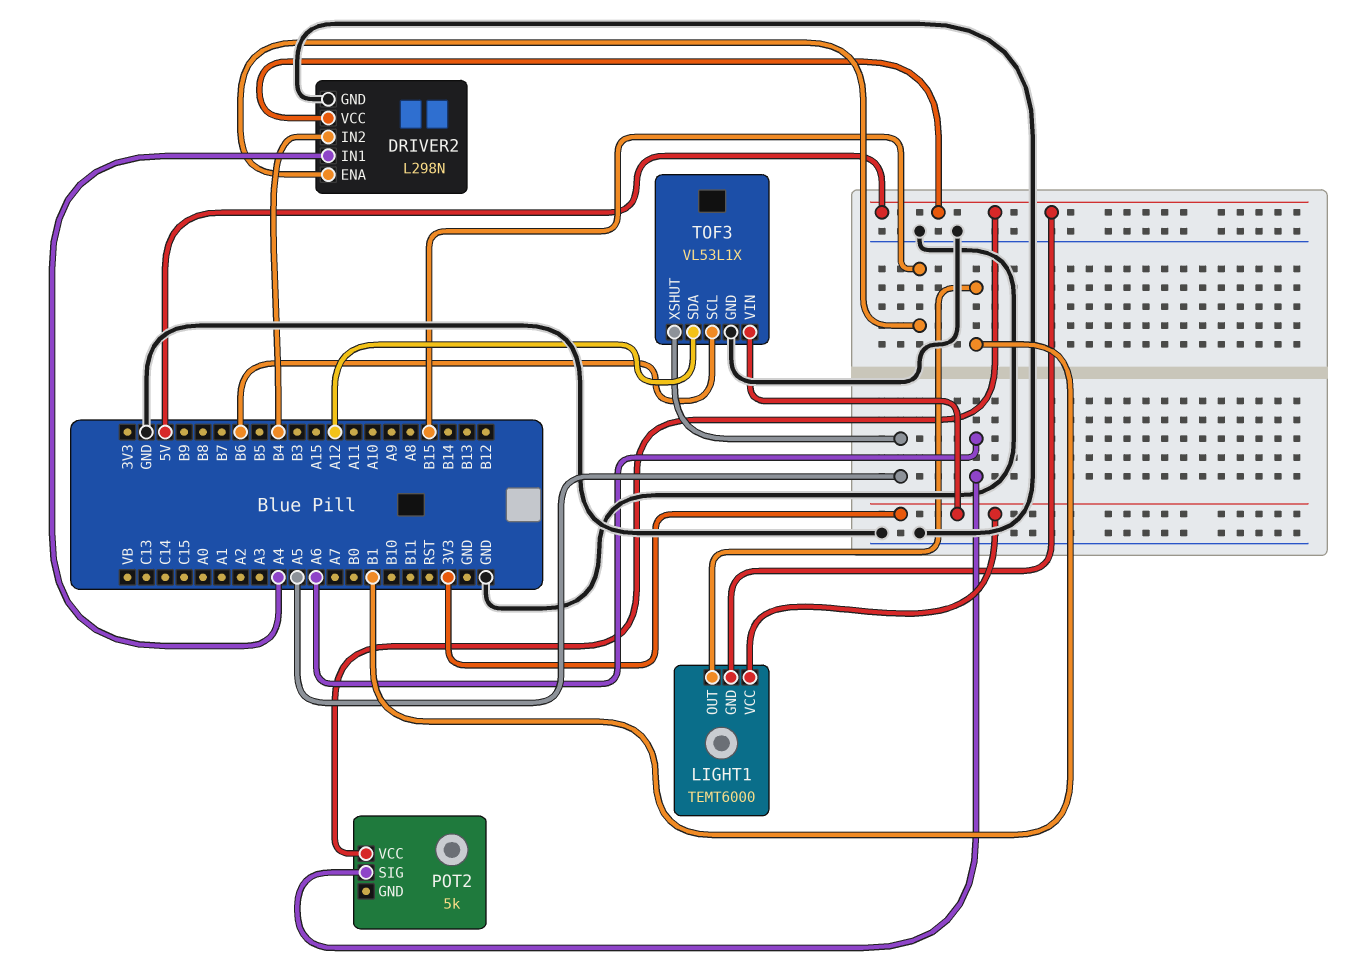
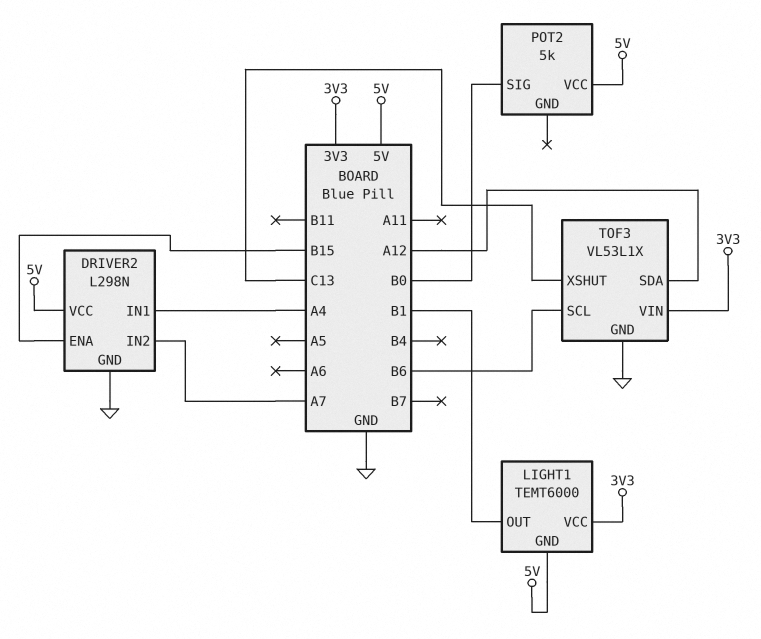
DRIVER2 pin IN2: B4 -> A7
POT2 pin SIG: A6 -> B0
TOF3 pin XSHUT: A5 -> C13

